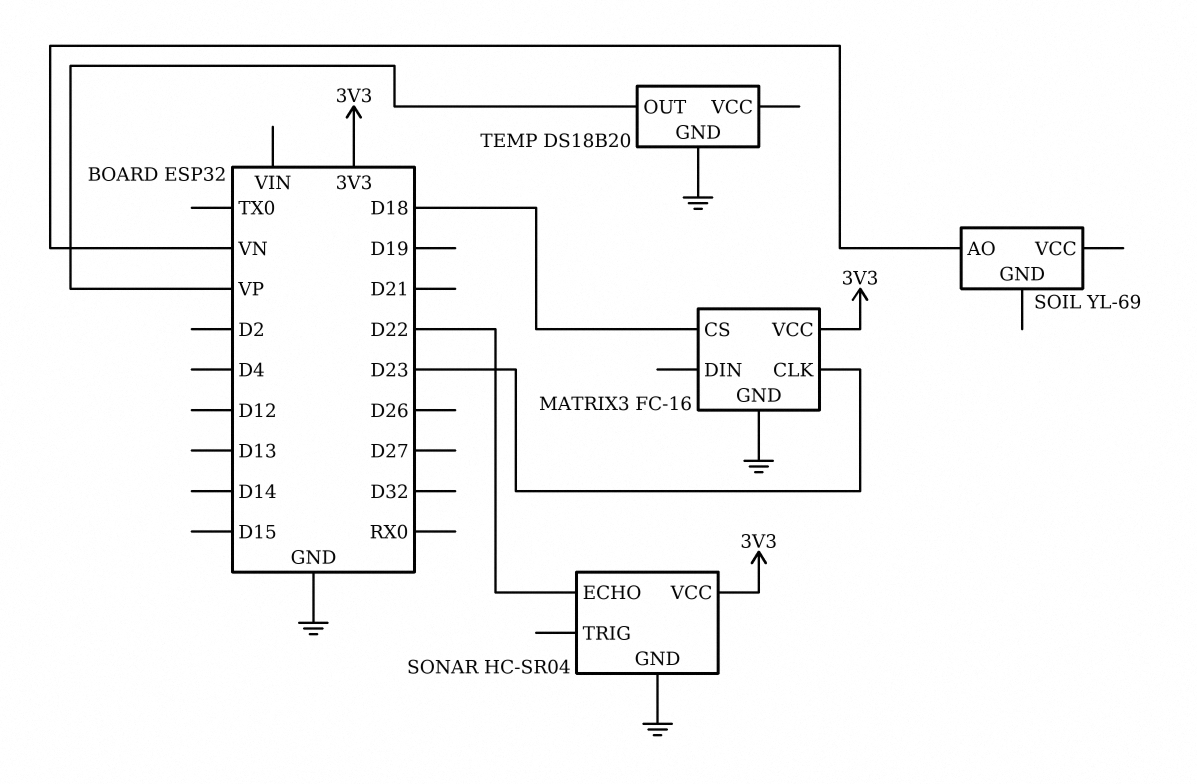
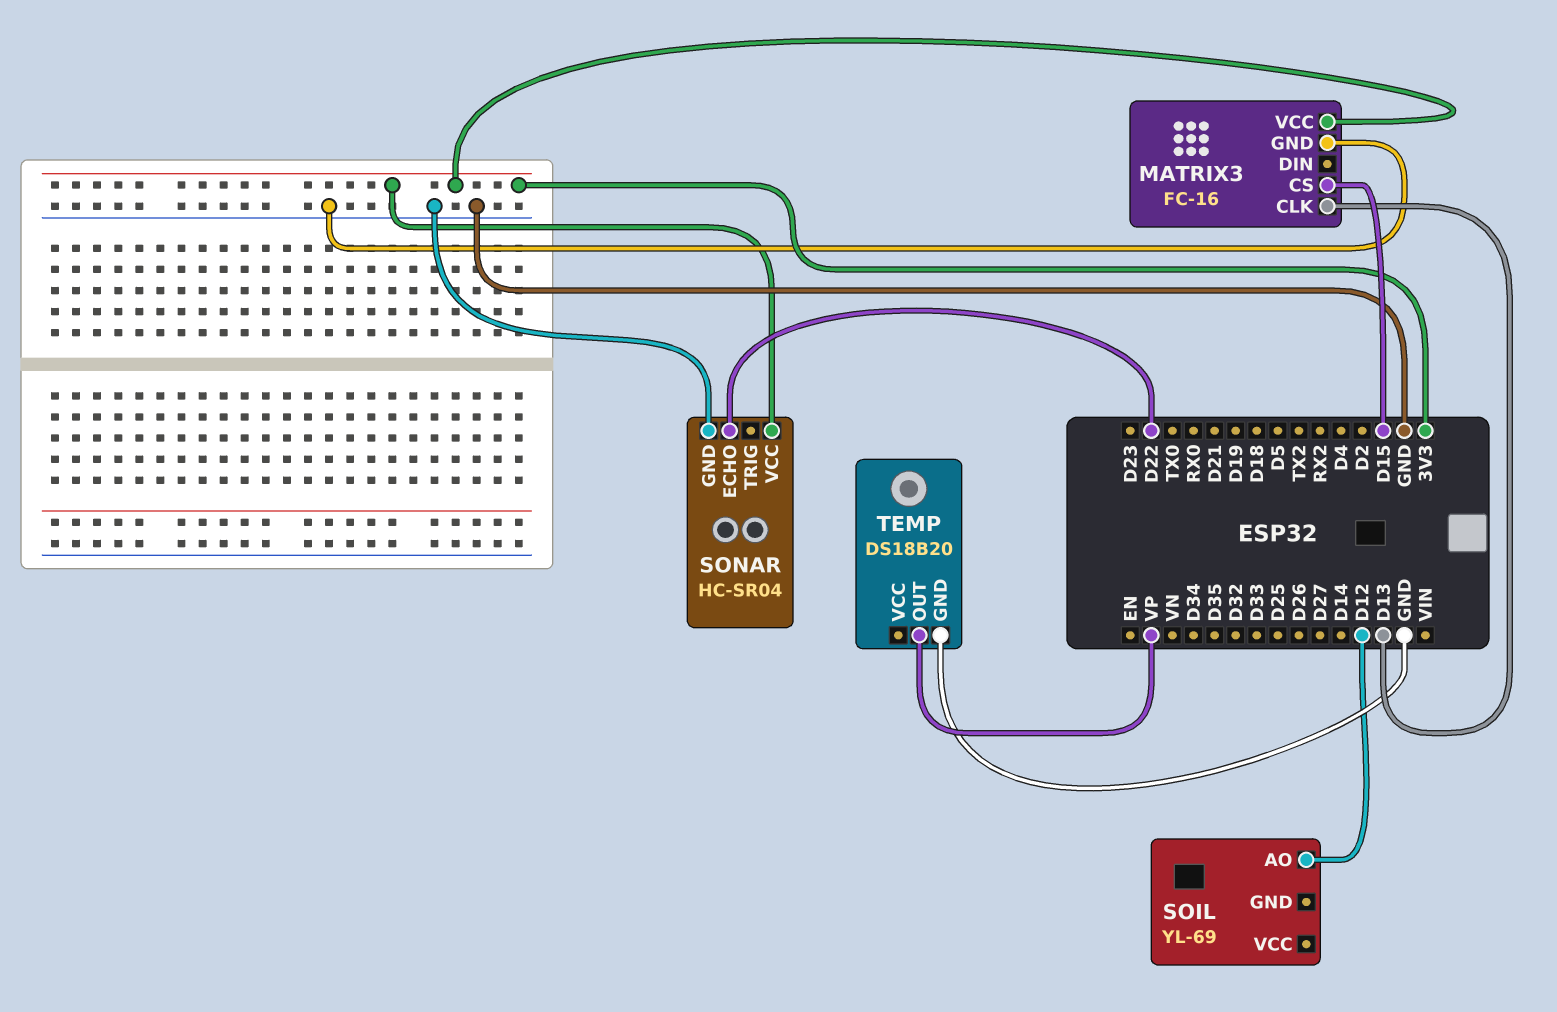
MATRIX3 pin CLK: D23 -> D13
MATRIX3 pin CS: D18 -> D15
SOIL pin AO: VN -> D12

